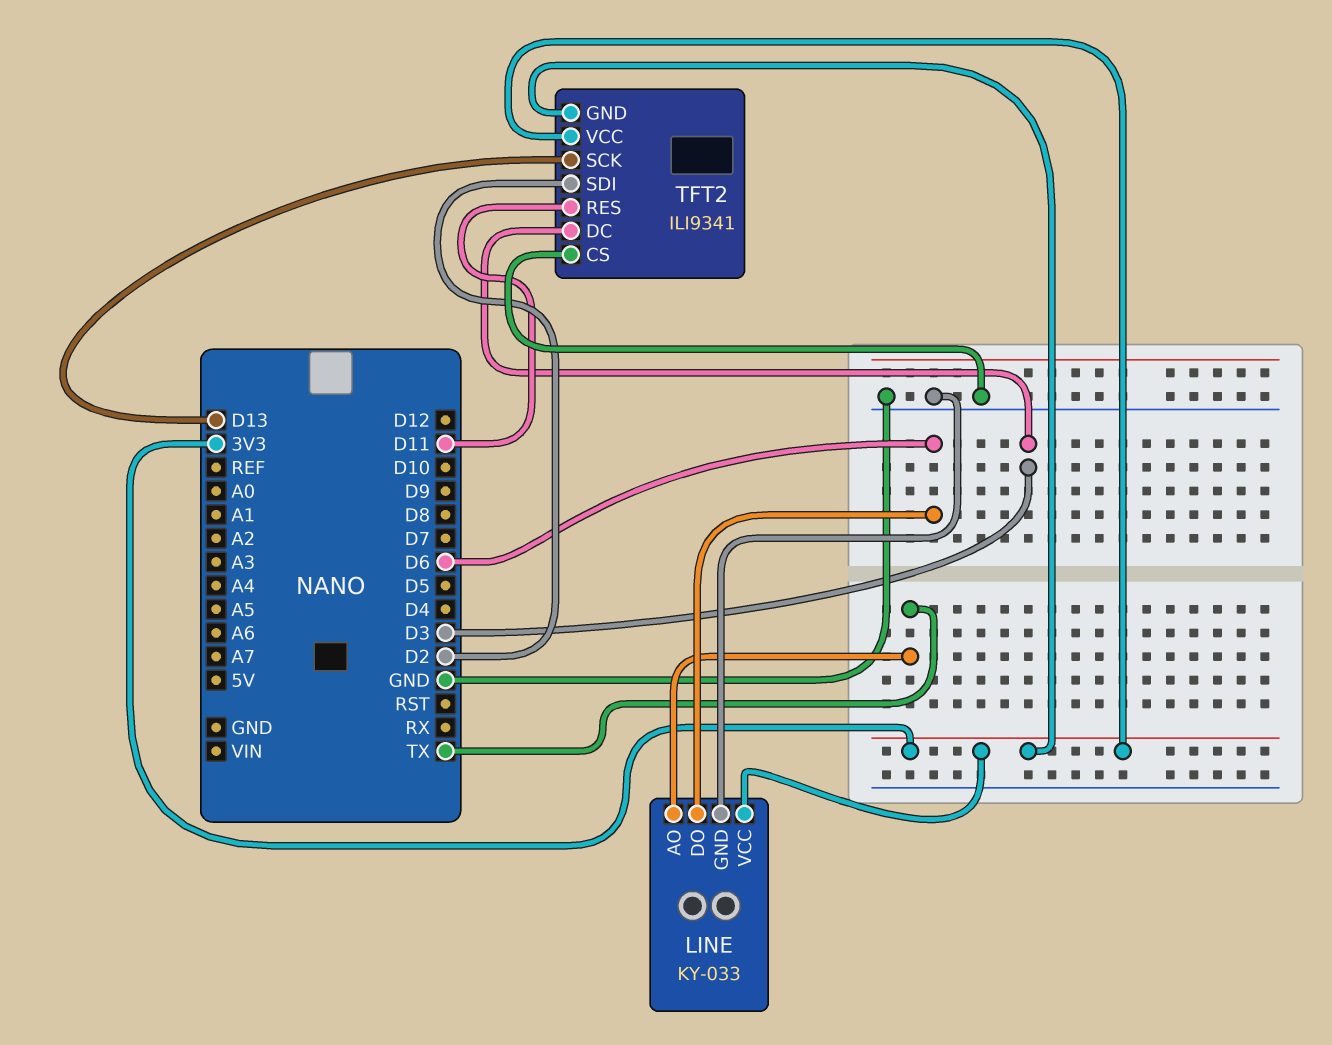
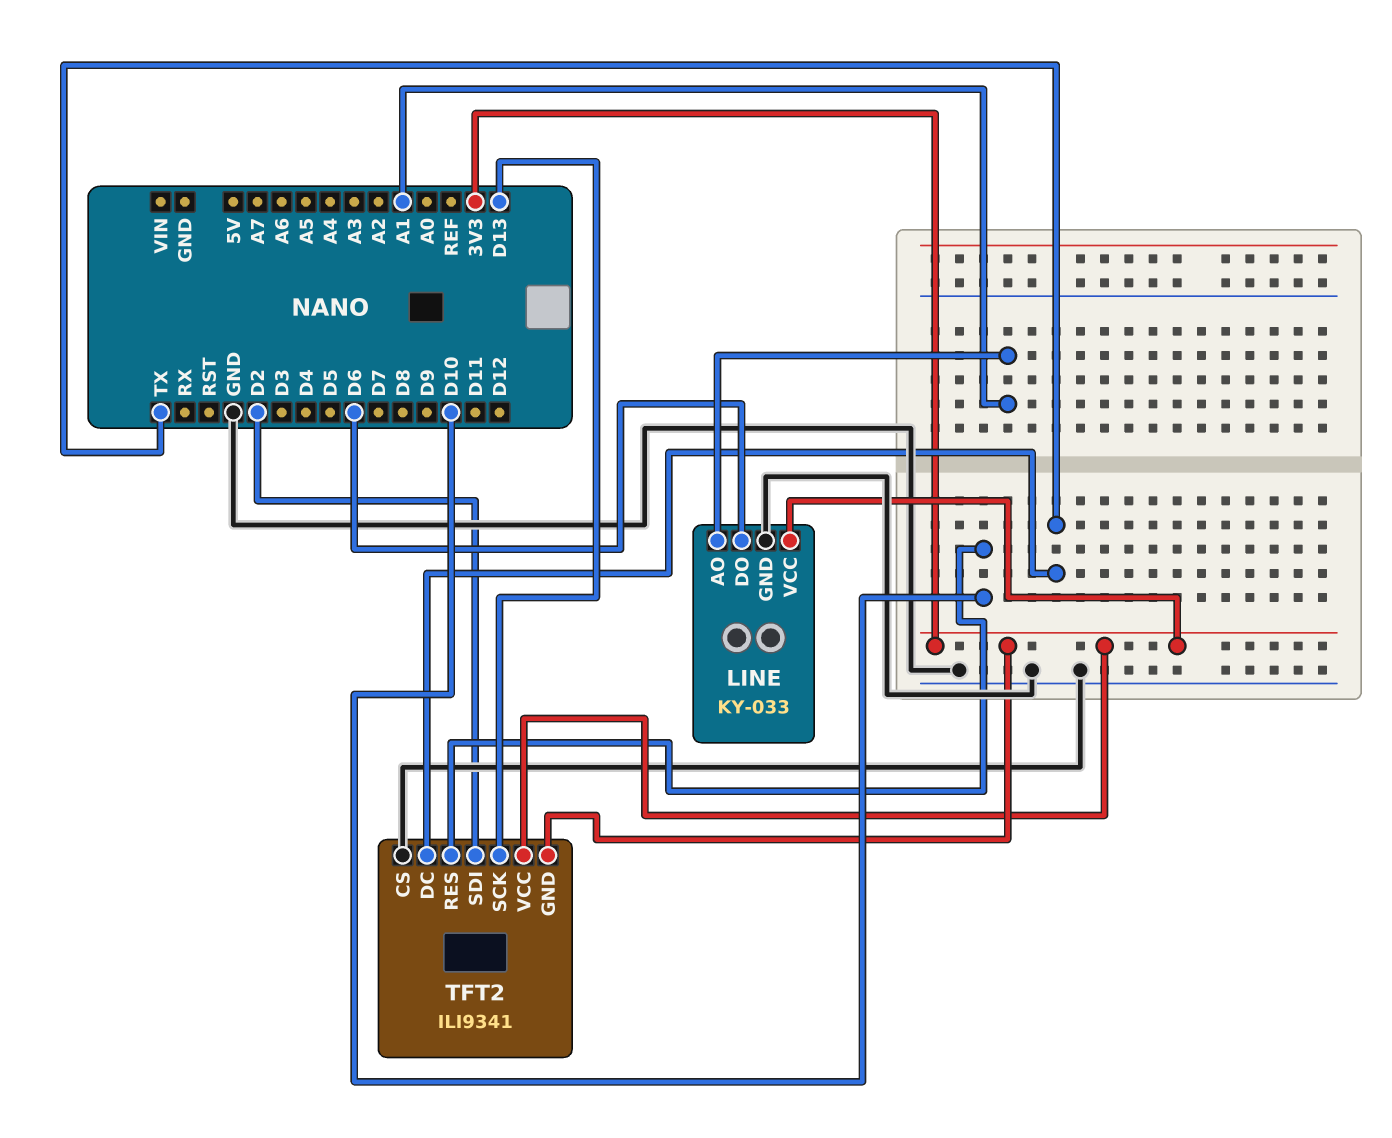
LINE pin AO: TX -> A1
TFT2 pin DC: D3 -> TX
TFT2 pin RES: D11 -> D10

